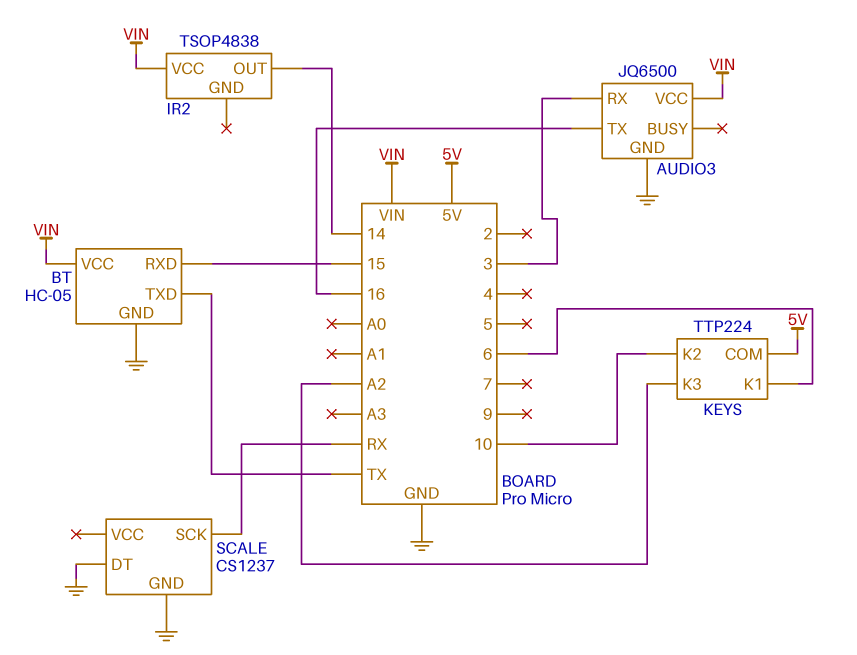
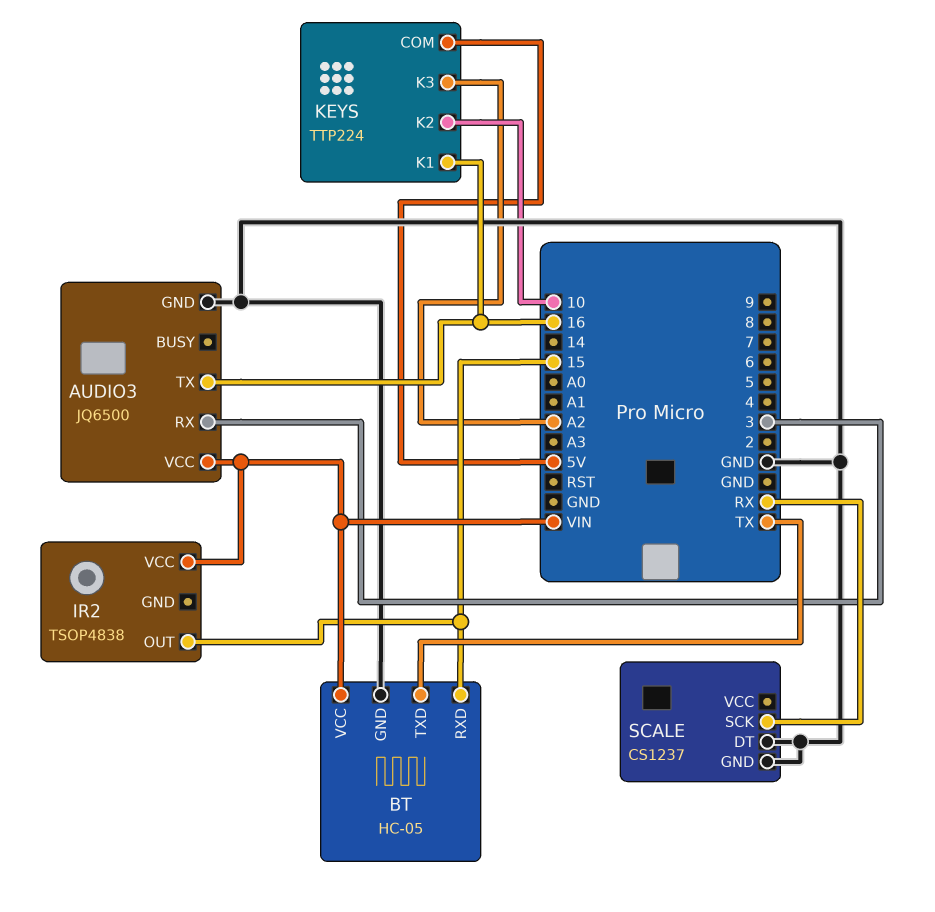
IR2 pin OUT: 14 -> 15
KEYS pin K1: 6 -> 16

